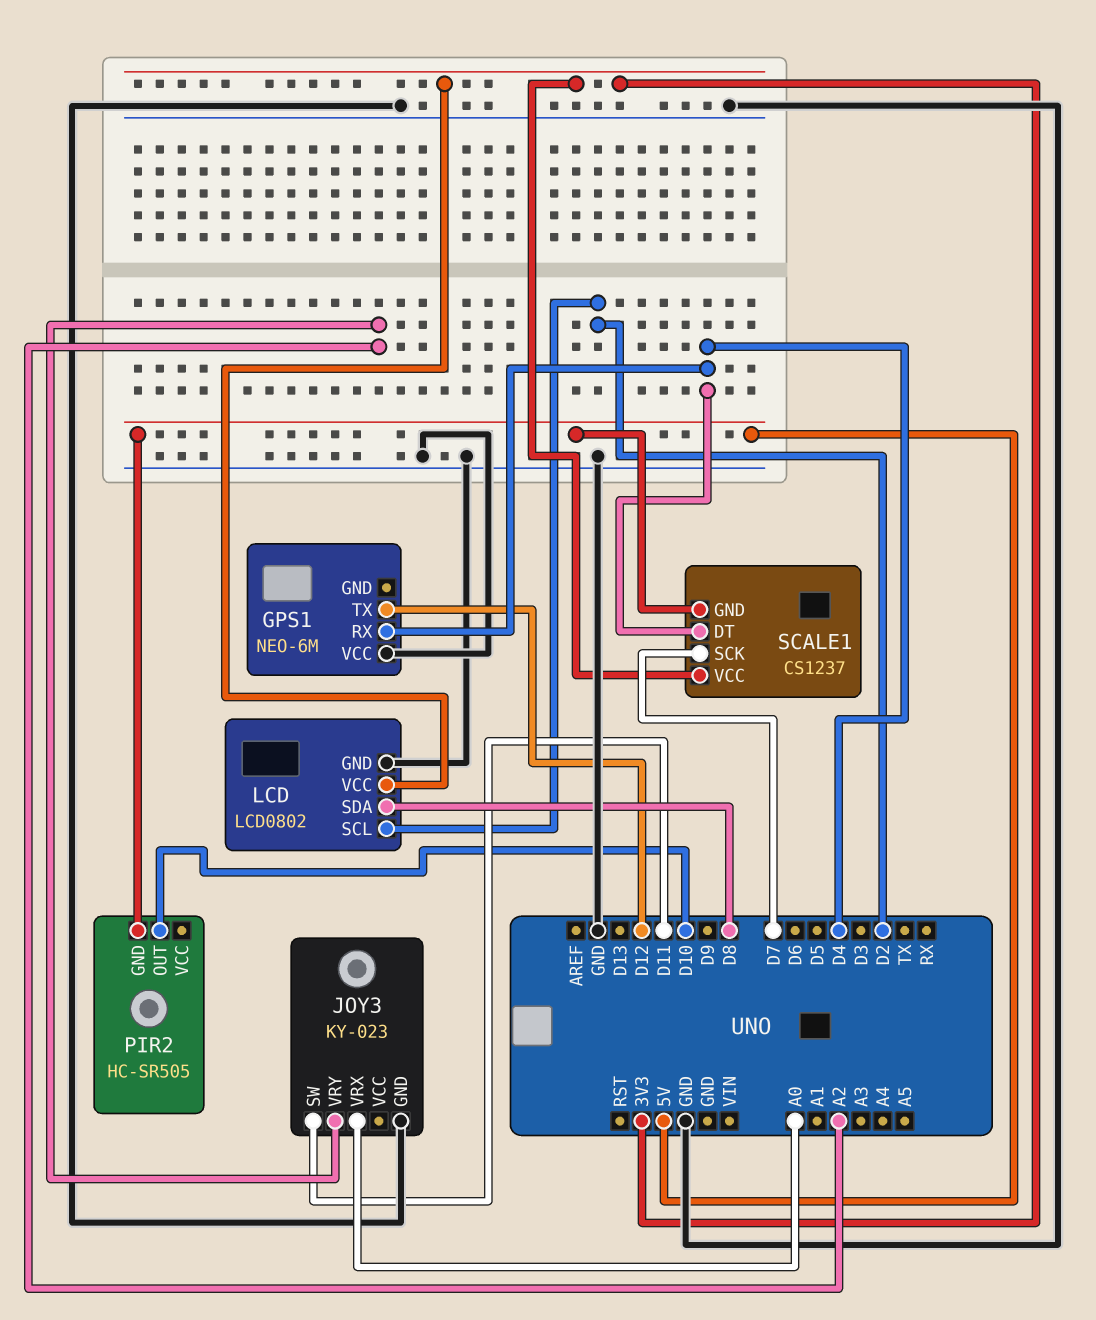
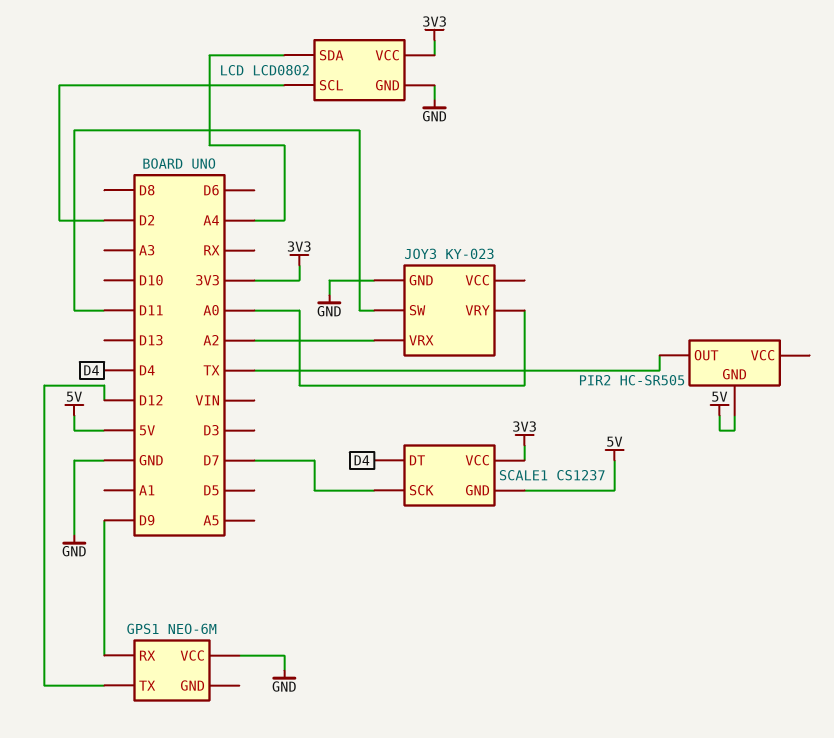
GPS1 pin RX: D4 -> D9
JOY3 pin VRX: A0 -> A2
JOY3 pin VRY: A2 -> A0
LCD pin SDA: D8 -> A4
PIR2 pin OUT: D10 -> TX

